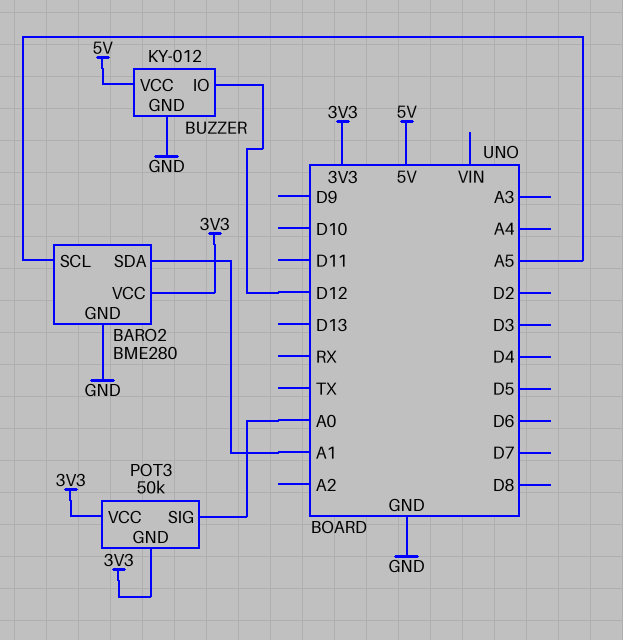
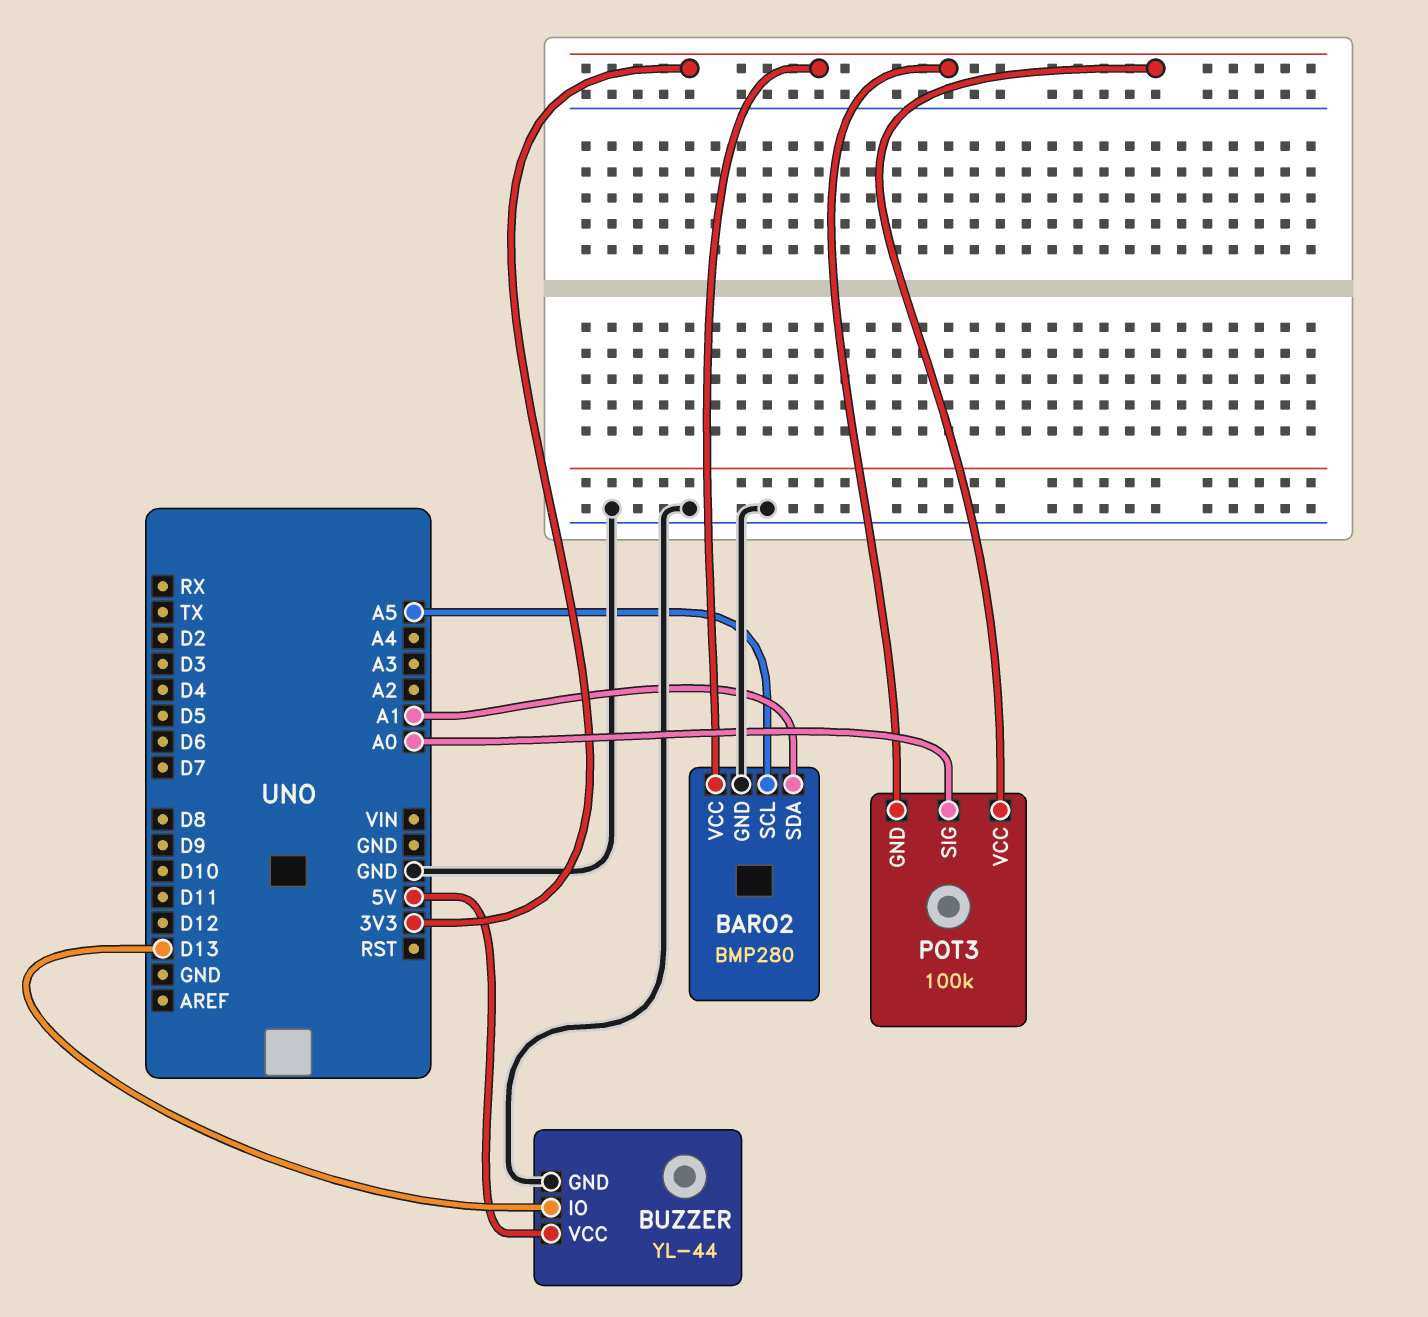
BARO2: BME280 -> BMP280
BUZZER: KY-012 -> YL-44
BUZZER pin IO: D12 -> D13
POT3: 50k -> 100k

